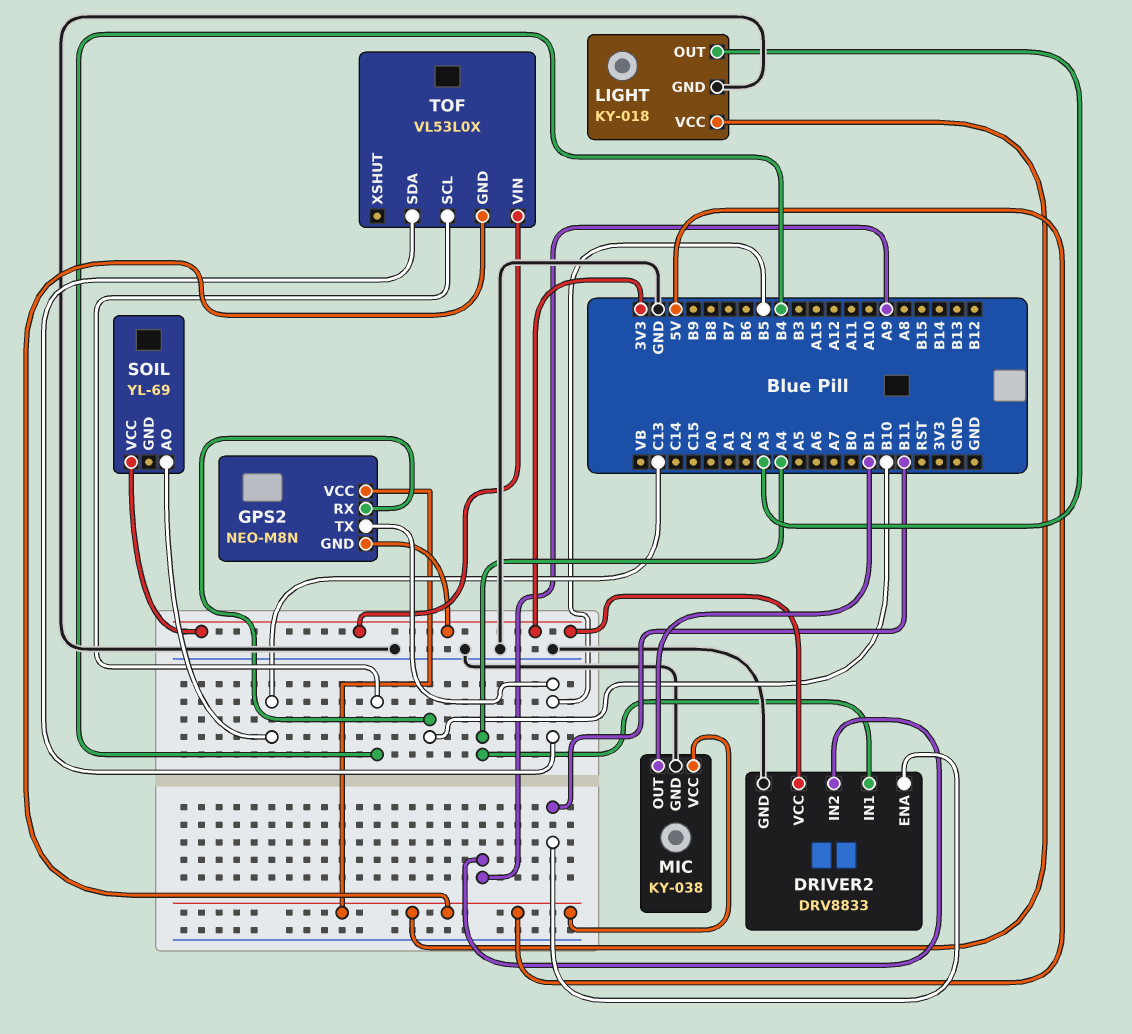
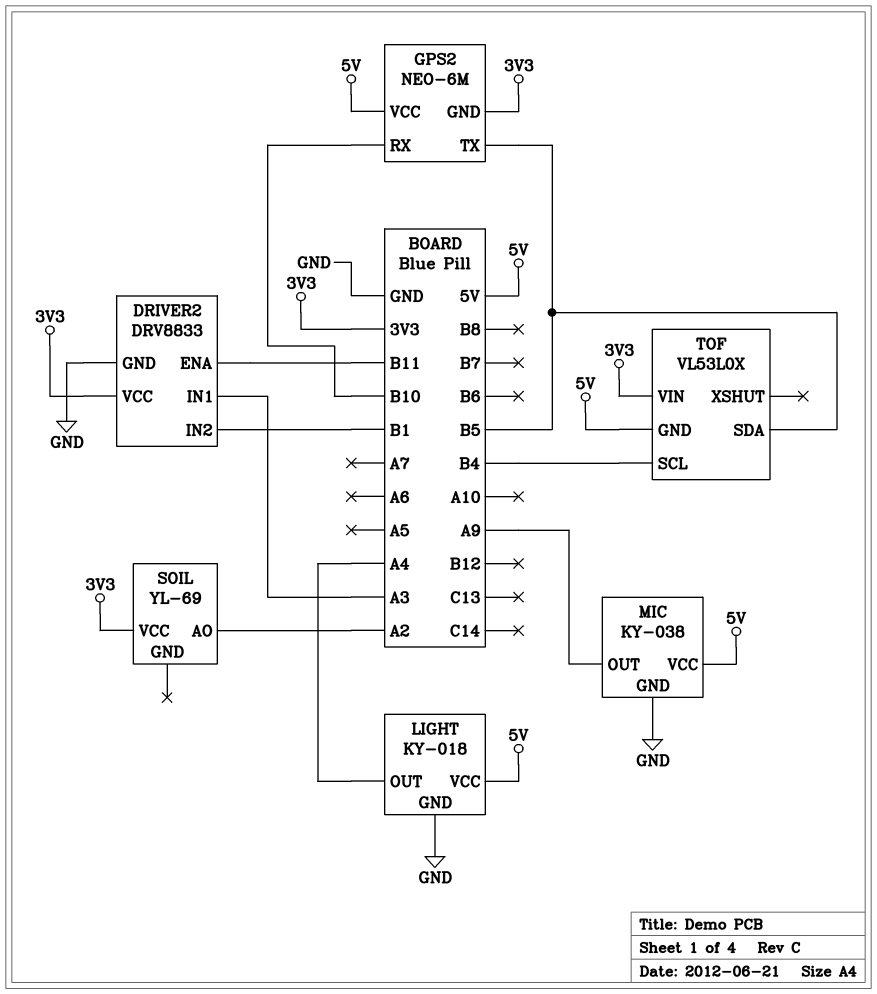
DRIVER2 pin IN1: A4 -> A3
DRIVER2 pin IN2: A9 -> B1
GPS2: NEO-M8N -> NEO-6M
LIGHT pin OUT: A3 -> A4
MIC pin OUT: B1 -> A9
SOIL pin AO: C13 -> A2

